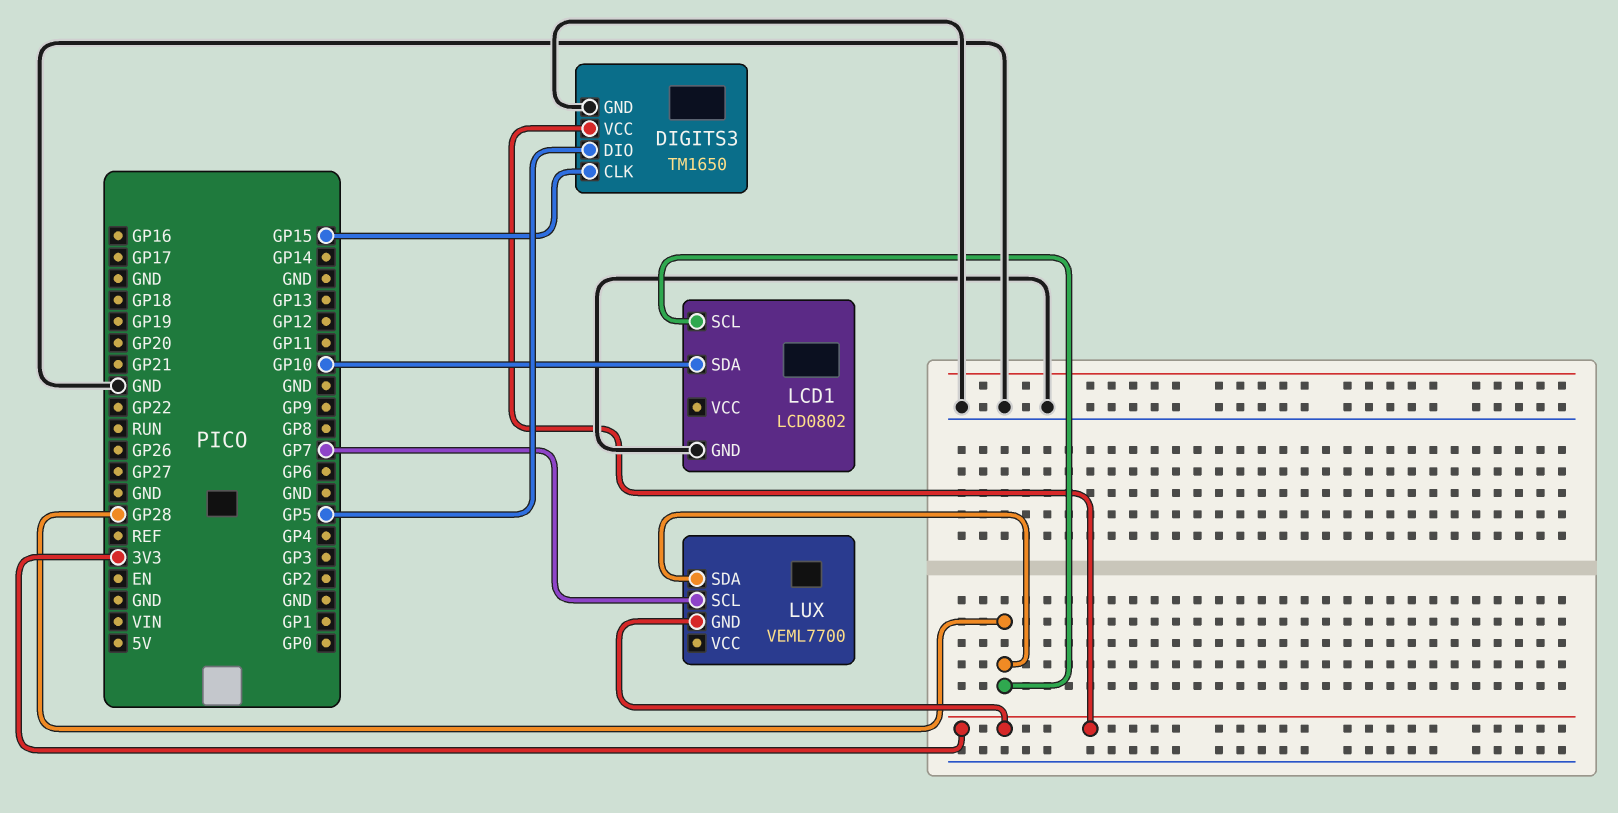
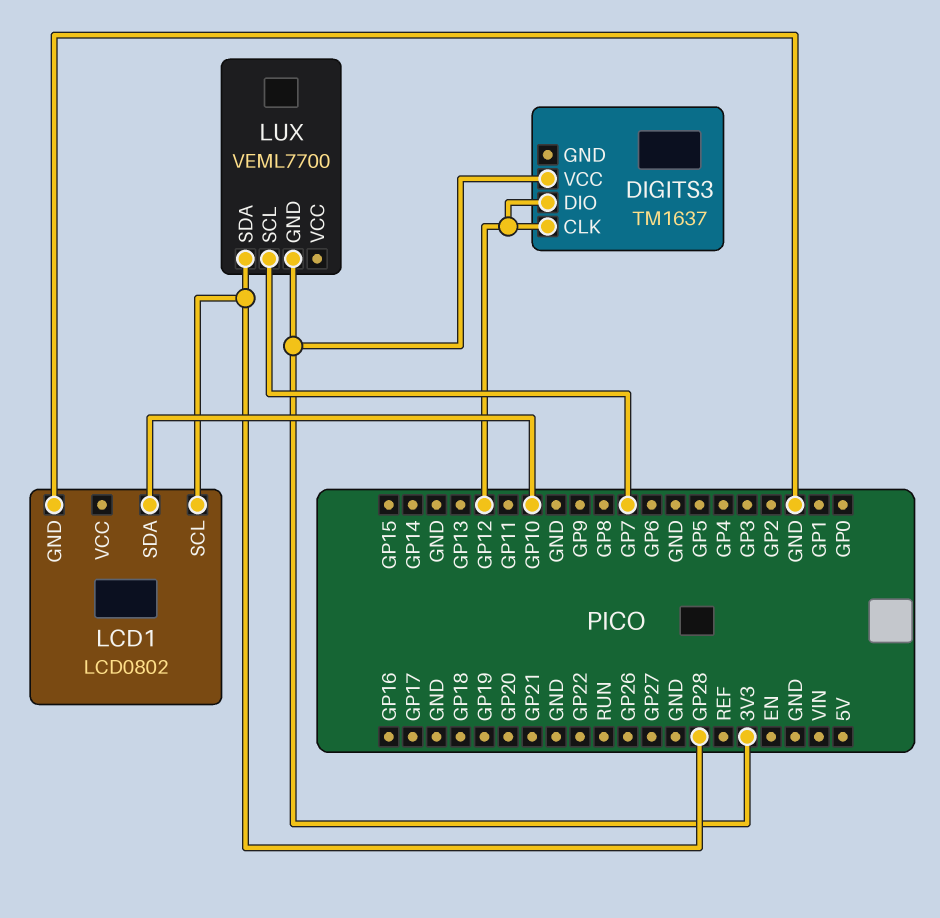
DIGITS3: TM1650 -> TM1637
DIGITS3 pin CLK: GP15 -> GP12
DIGITS3 pin DIO: GP5 -> GP12
DIGITS3 pin GND: GND -> none

